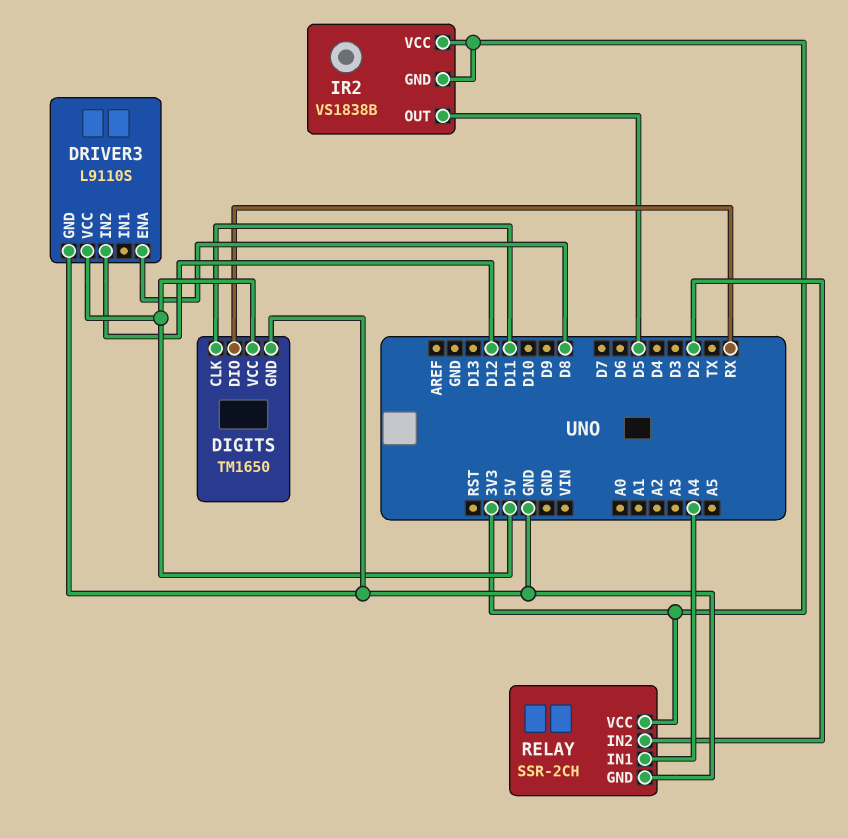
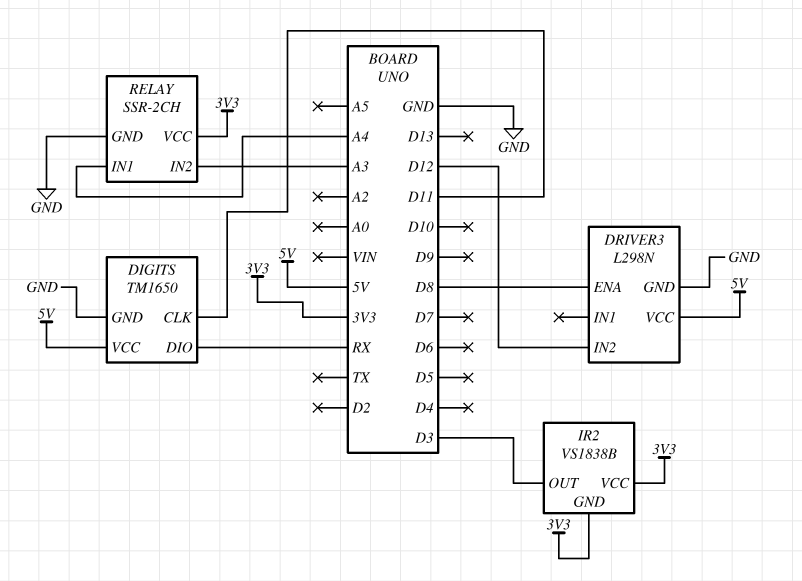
DRIVER3: L9110S -> L298N
IR2 pin OUT: D5 -> D3
RELAY pin IN2: D2 -> A3

